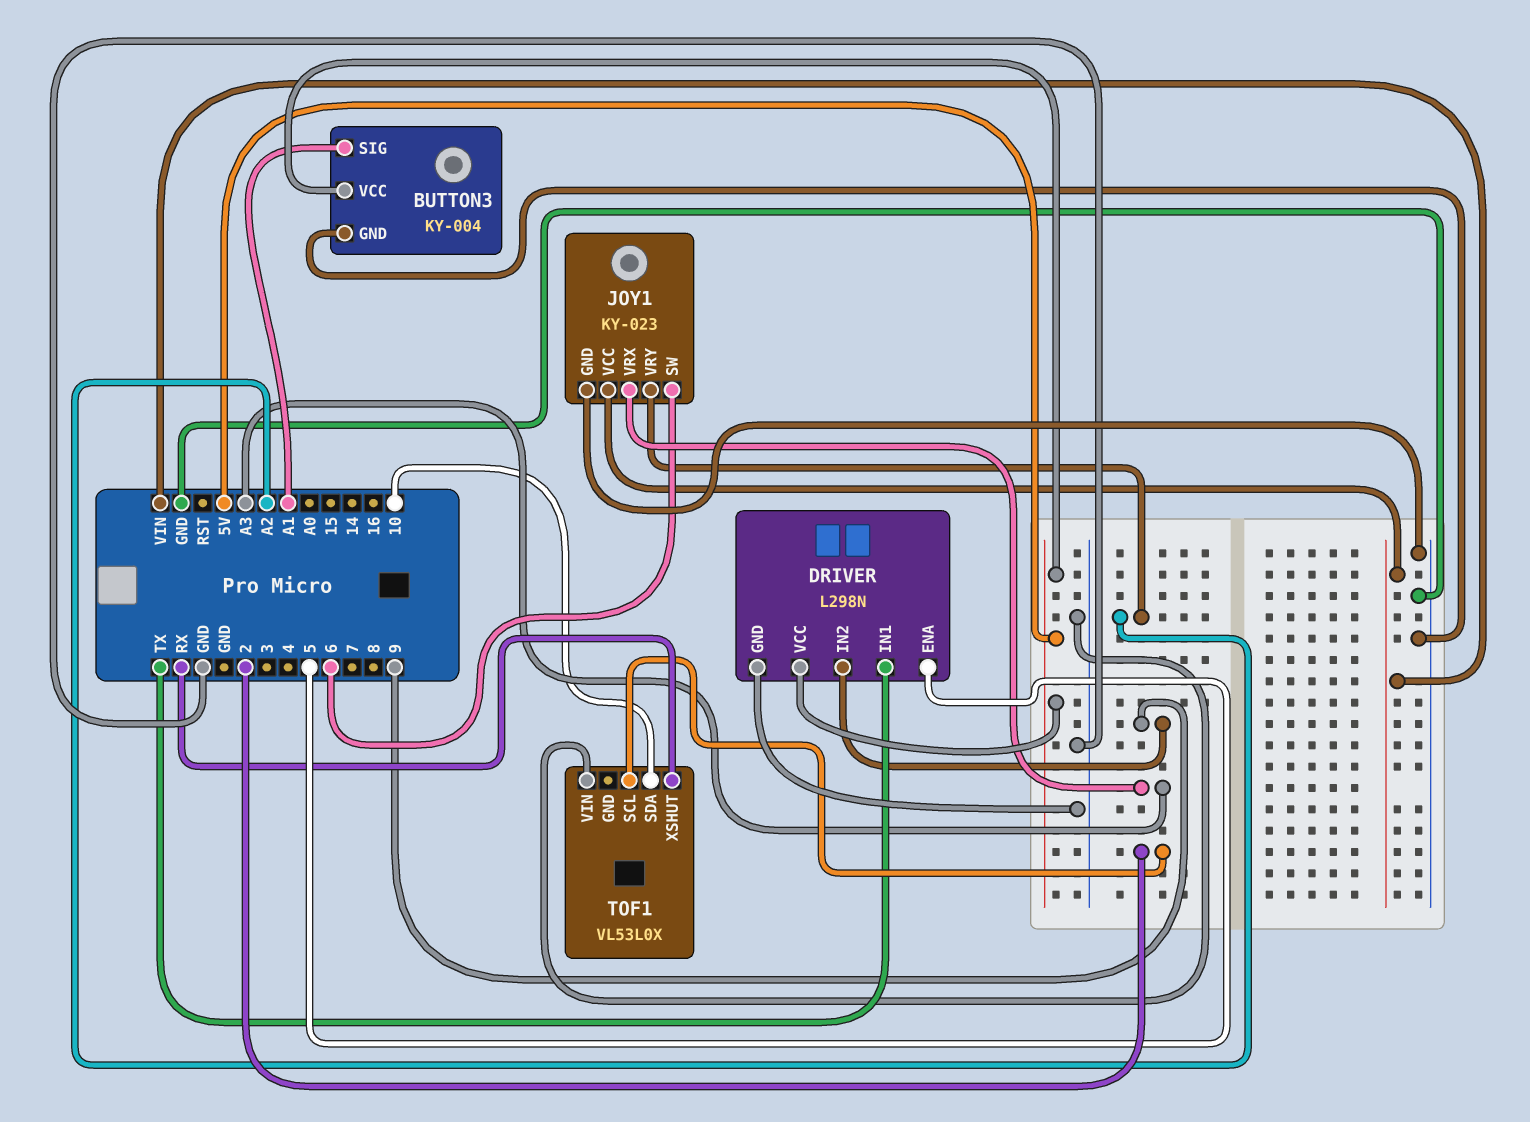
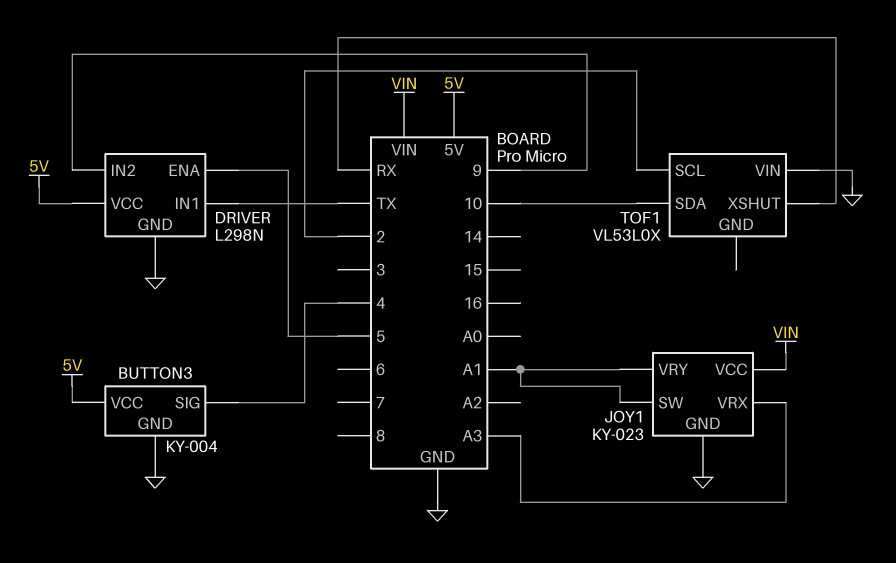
BUTTON3 pin SIG: A1 -> 4
JOY1 pin SW: 6 -> A1
JOY1 pin VRY: A2 -> A1

